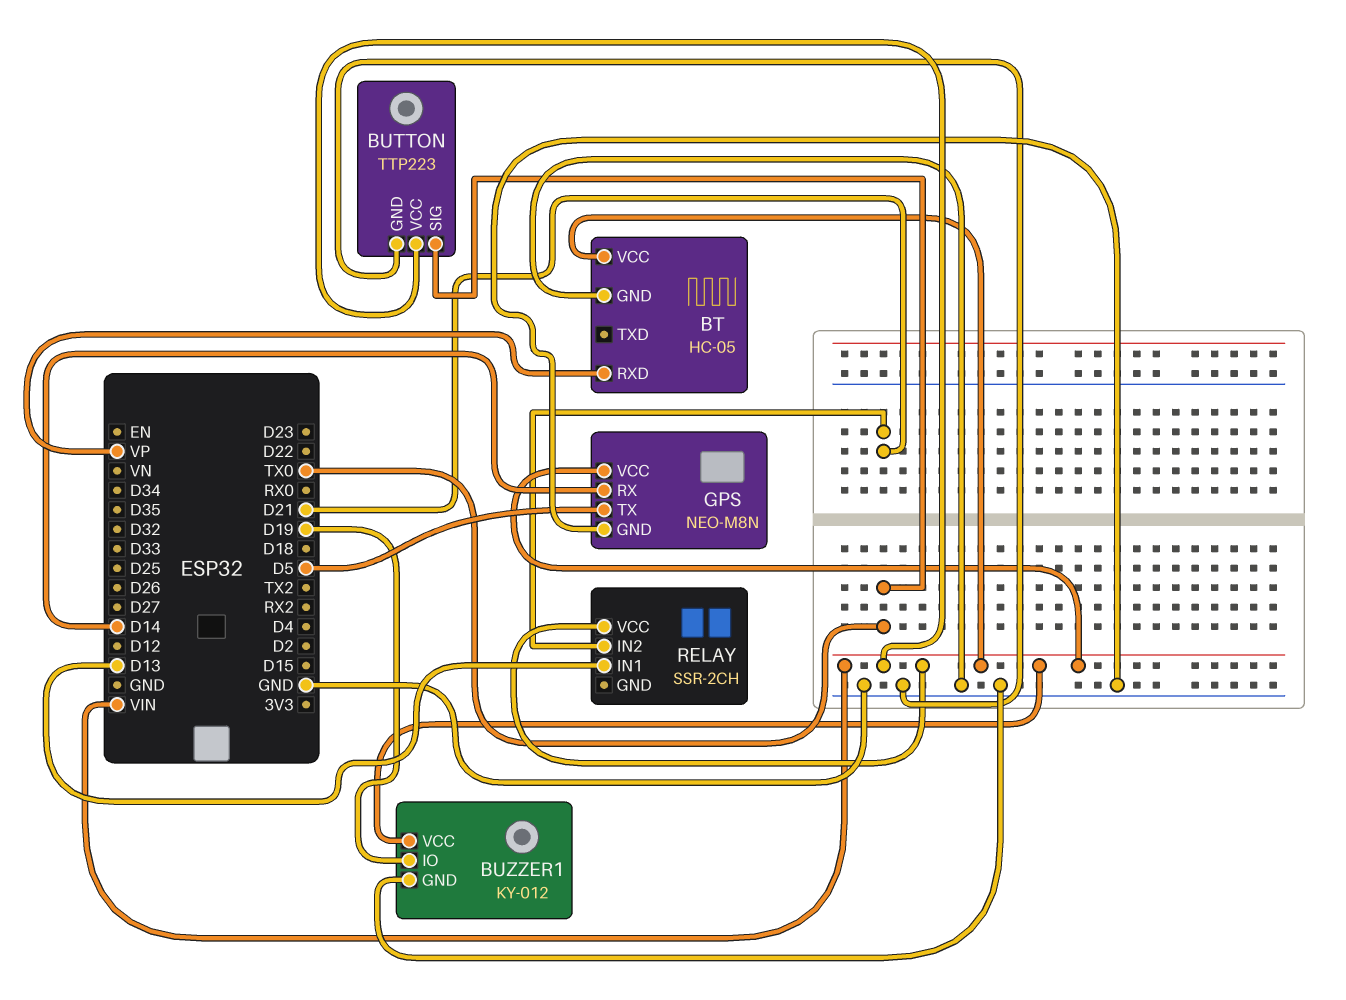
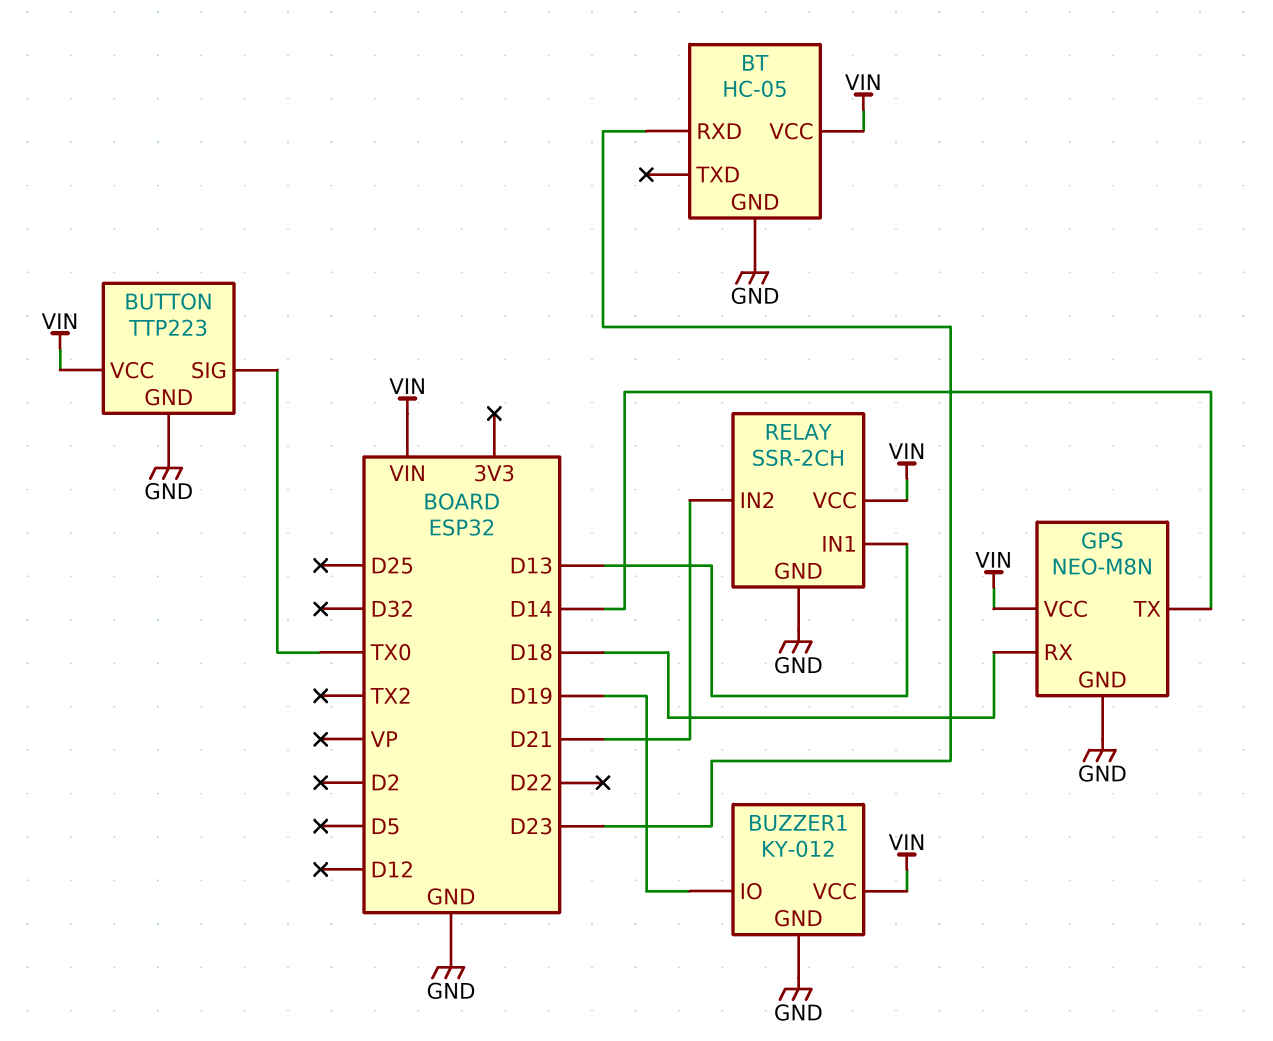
BT pin RXD: VP -> D23
GPS pin RX: D14 -> D18
GPS pin TX: D5 -> D14
RELAY pin GND: none -> GND

